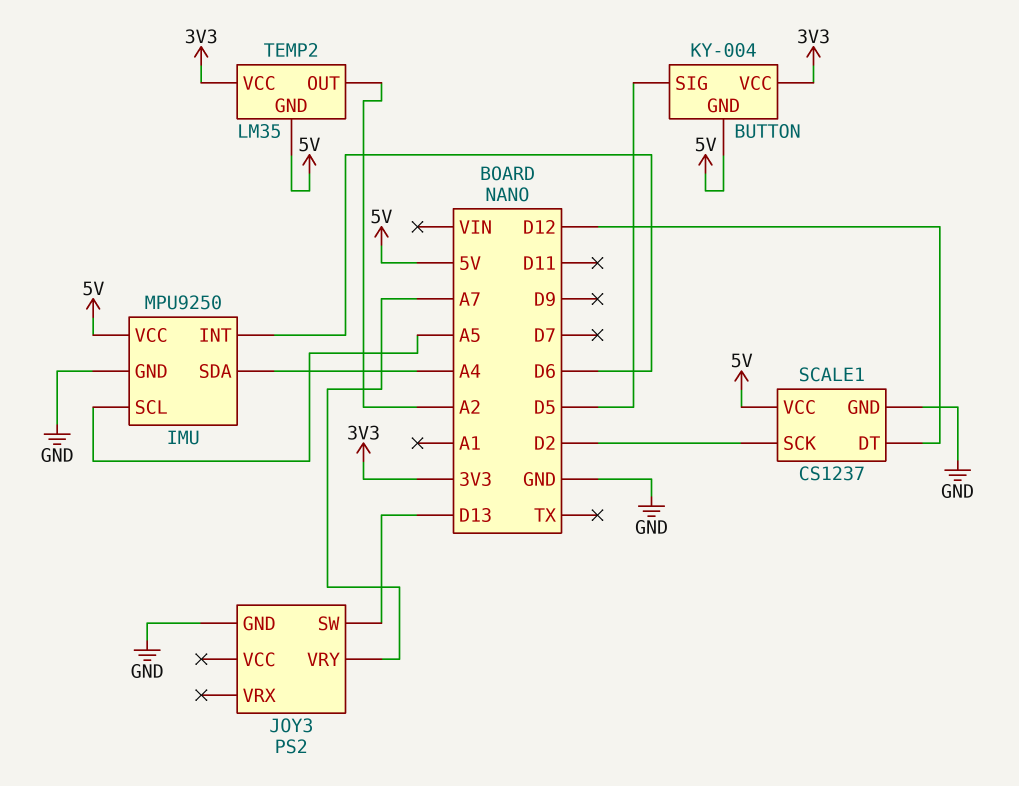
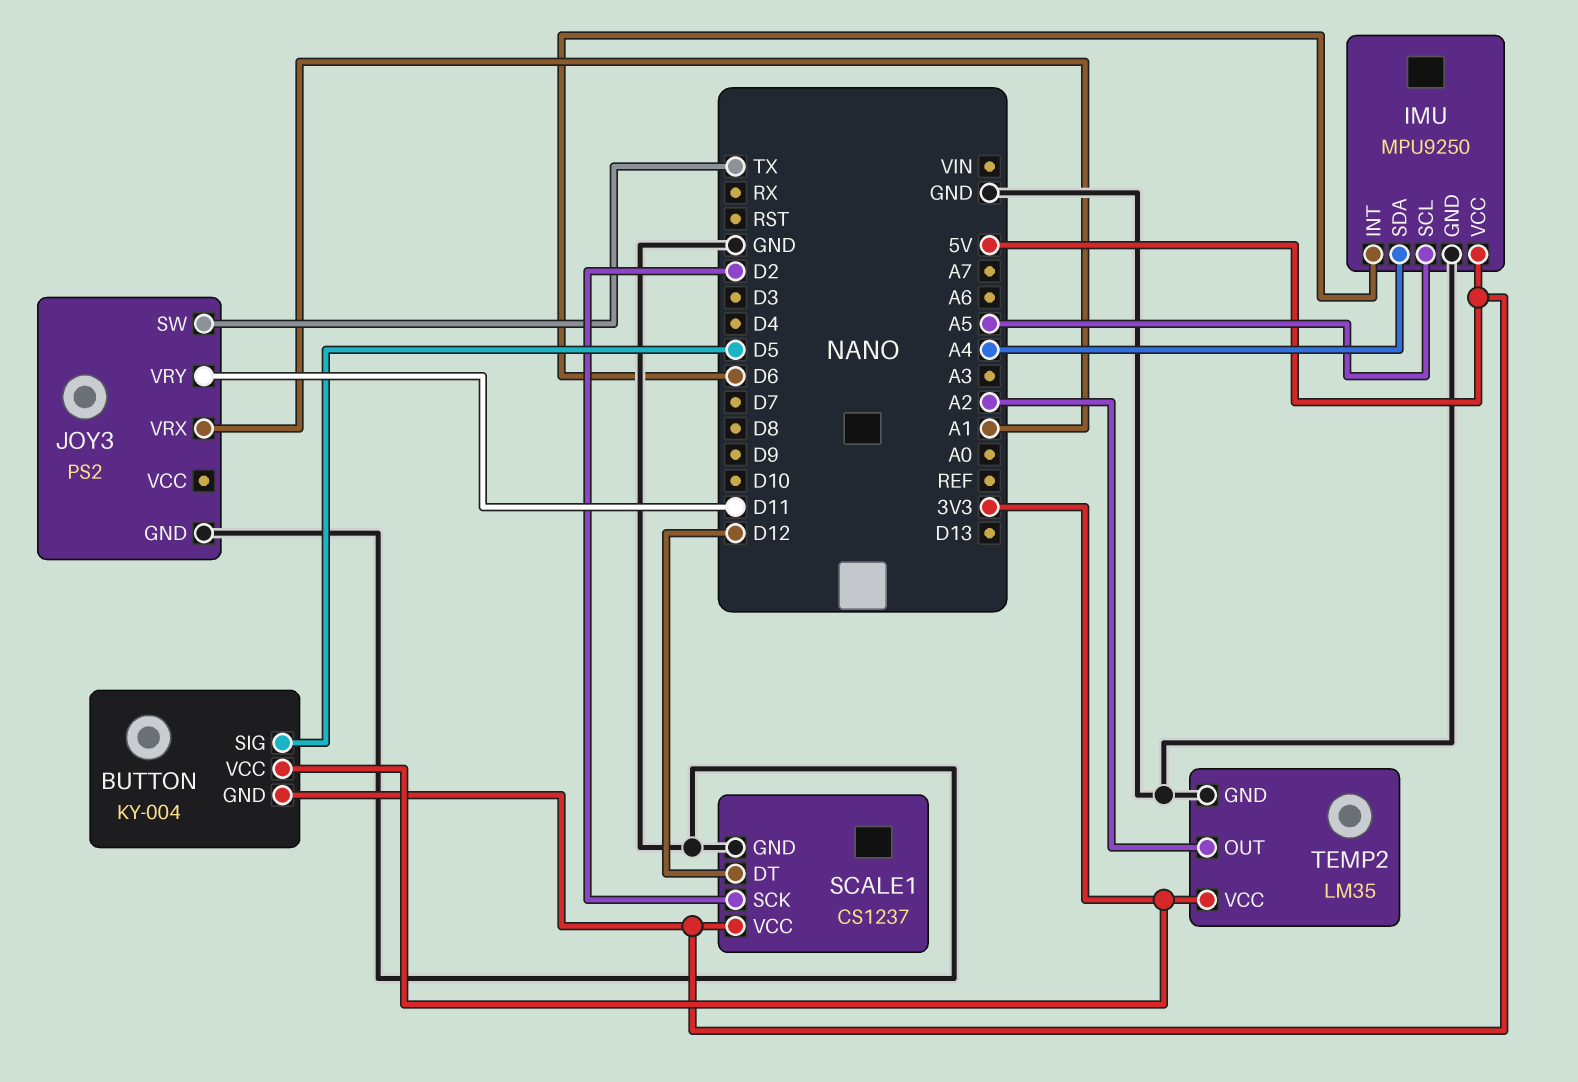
JOY3 pin SW: D13 -> TX
JOY3 pin VRX: none -> A1
JOY3 pin VRY: A7 -> D11
TEMP2 pin GND: 5V -> GND

